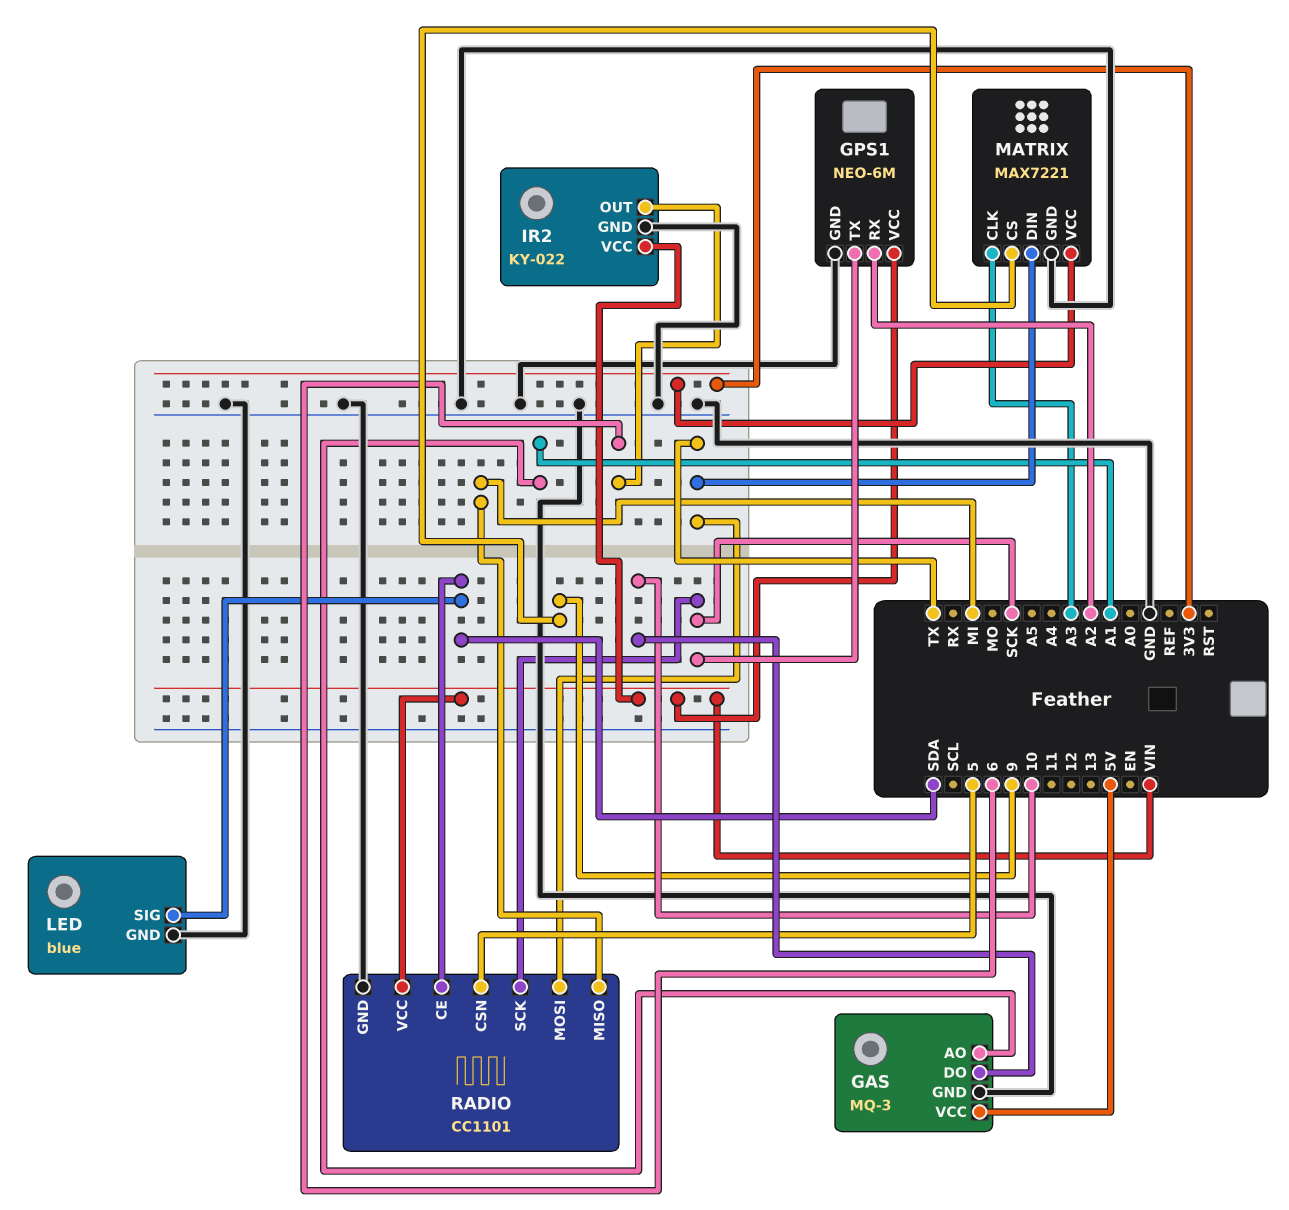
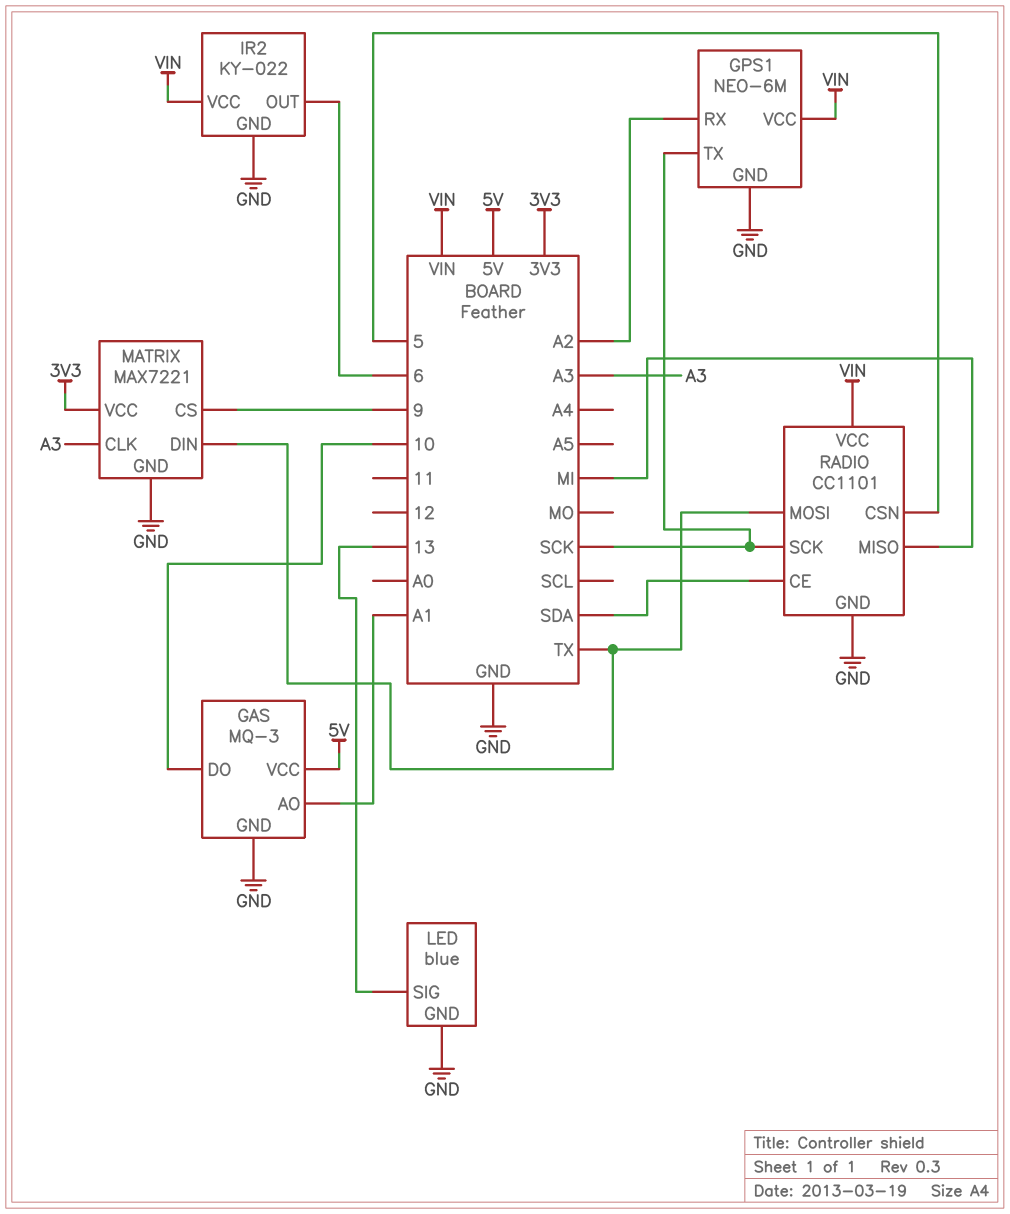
LED pin SIG: SDA -> 13

